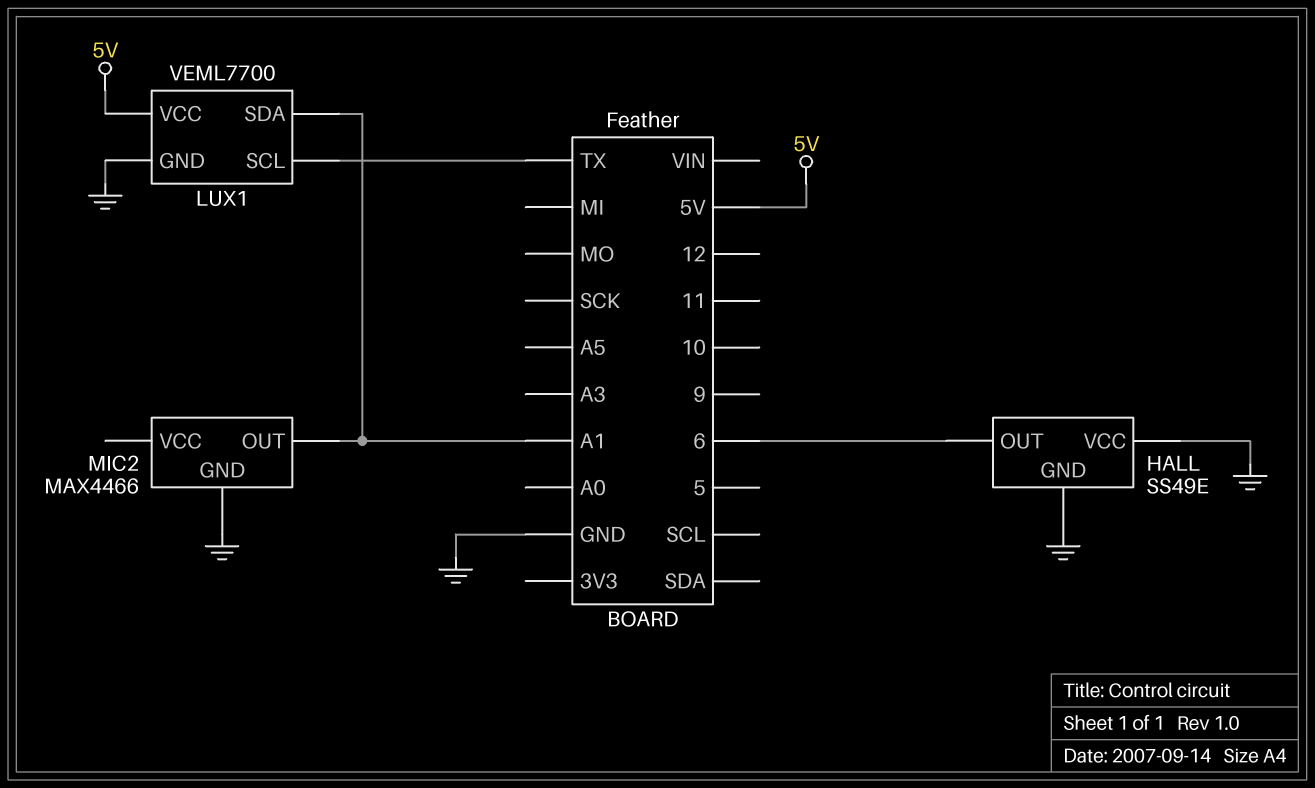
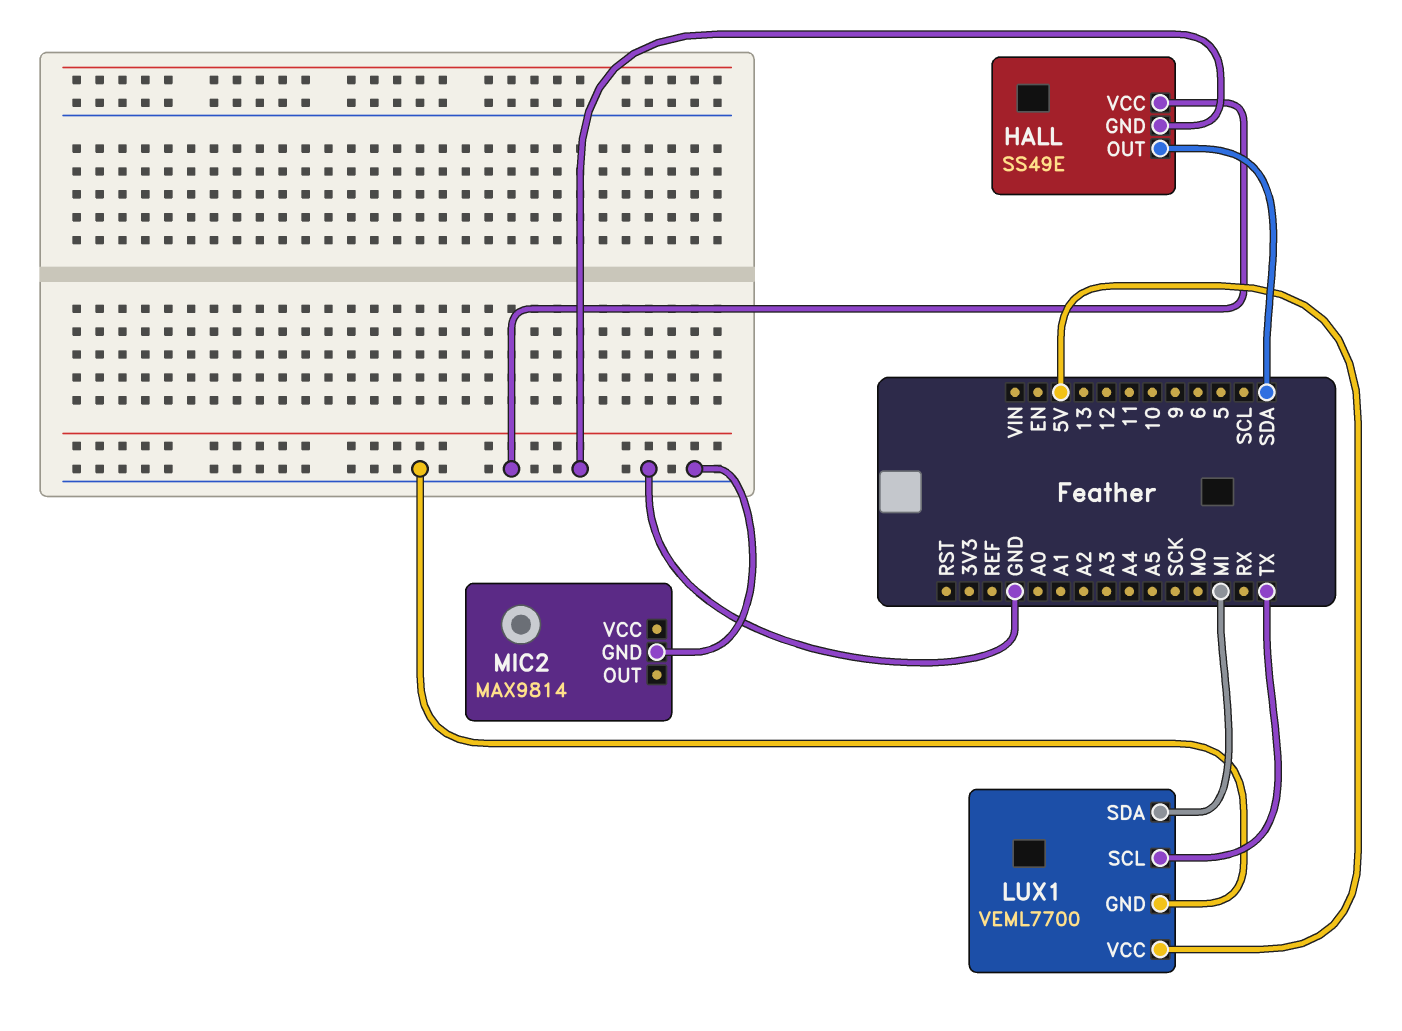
HALL pin OUT: 6 -> SDA
LUX1 pin SDA: A1 -> MI
MIC2: MAX4466 -> MAX9814
MIC2 pin OUT: A1 -> none

